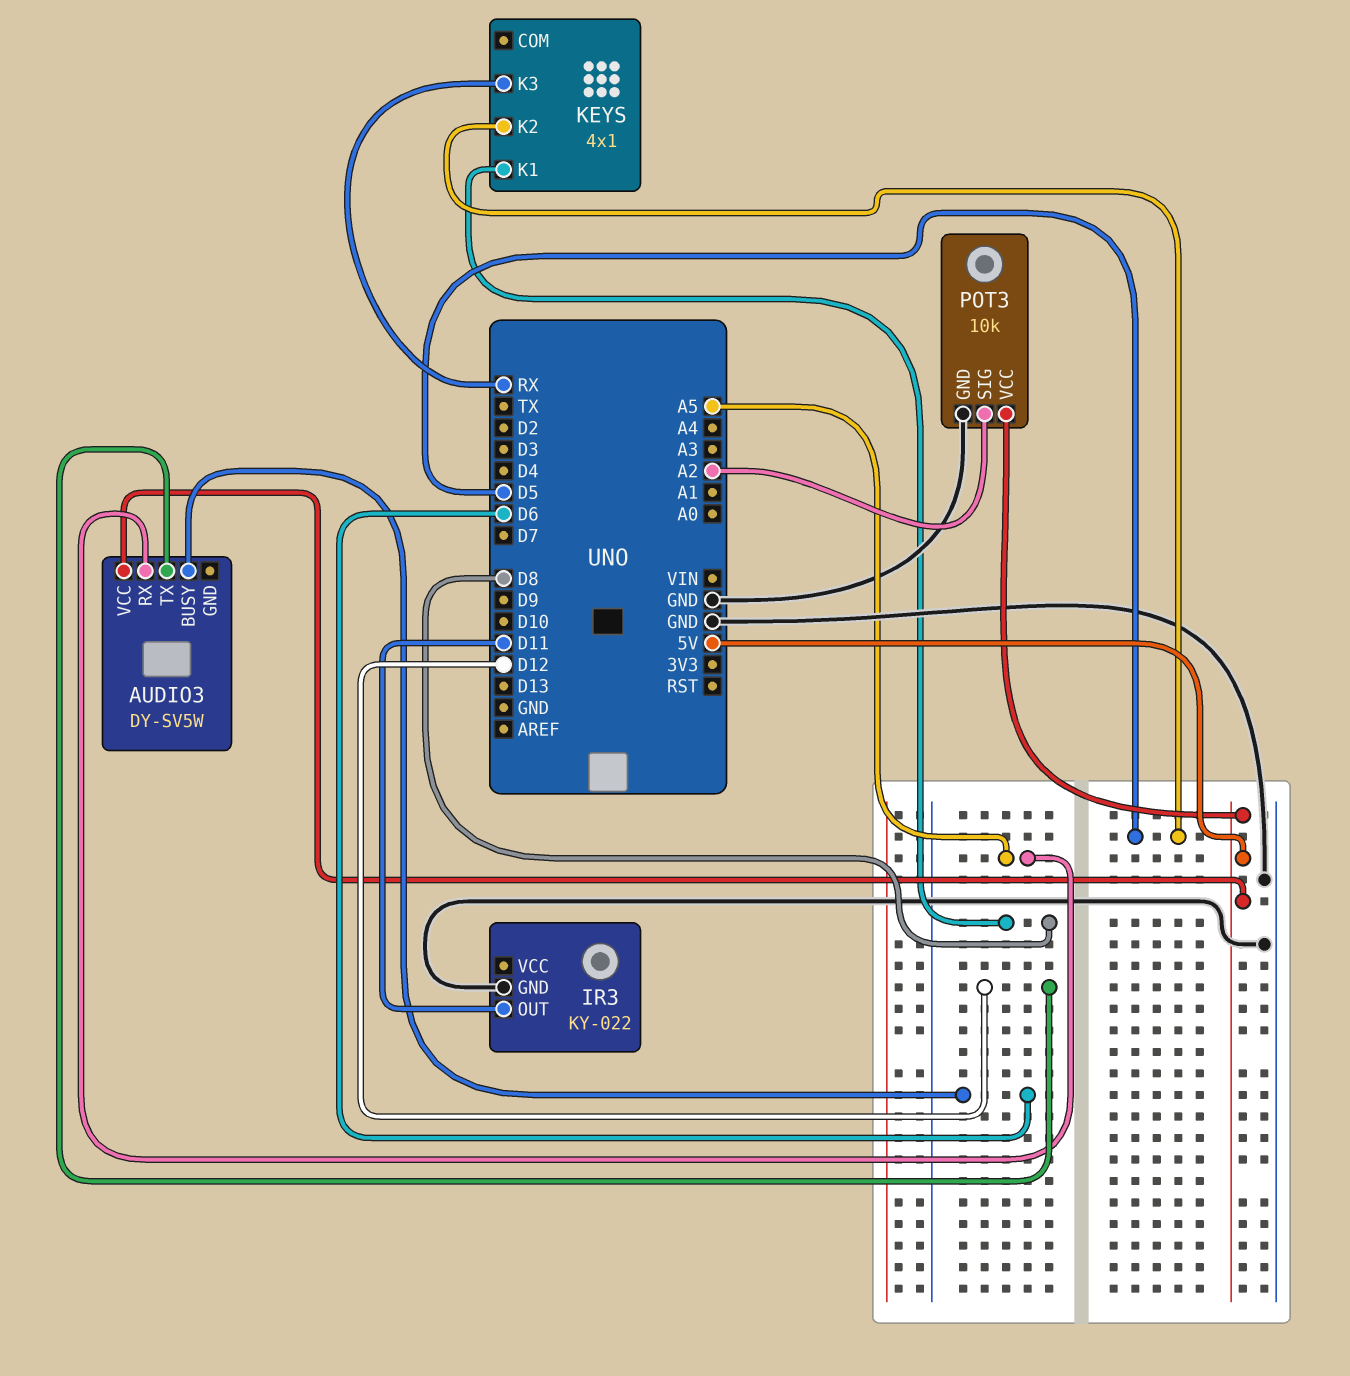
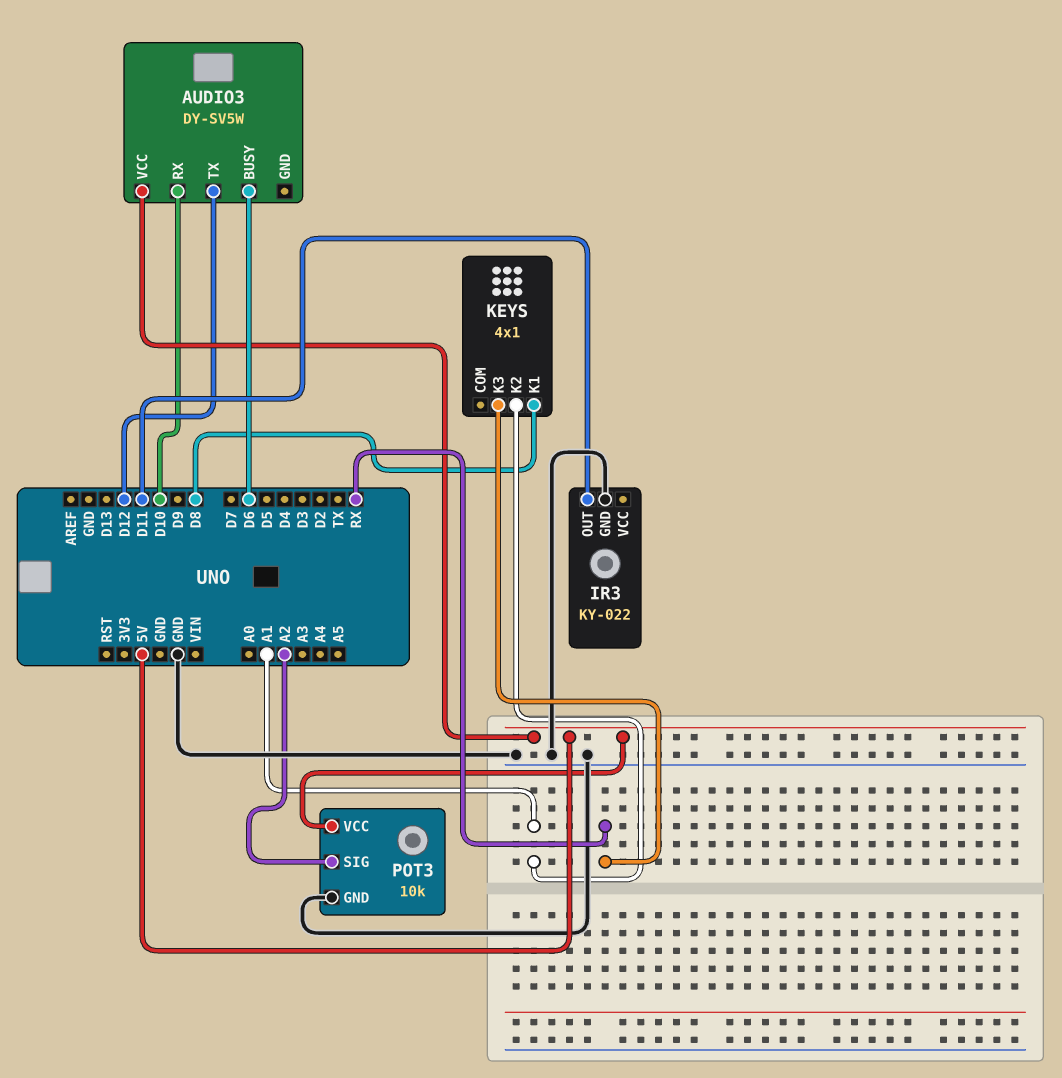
AUDIO3 pin RX: A5 -> D10
KEYS pin K2: D5 -> A1

